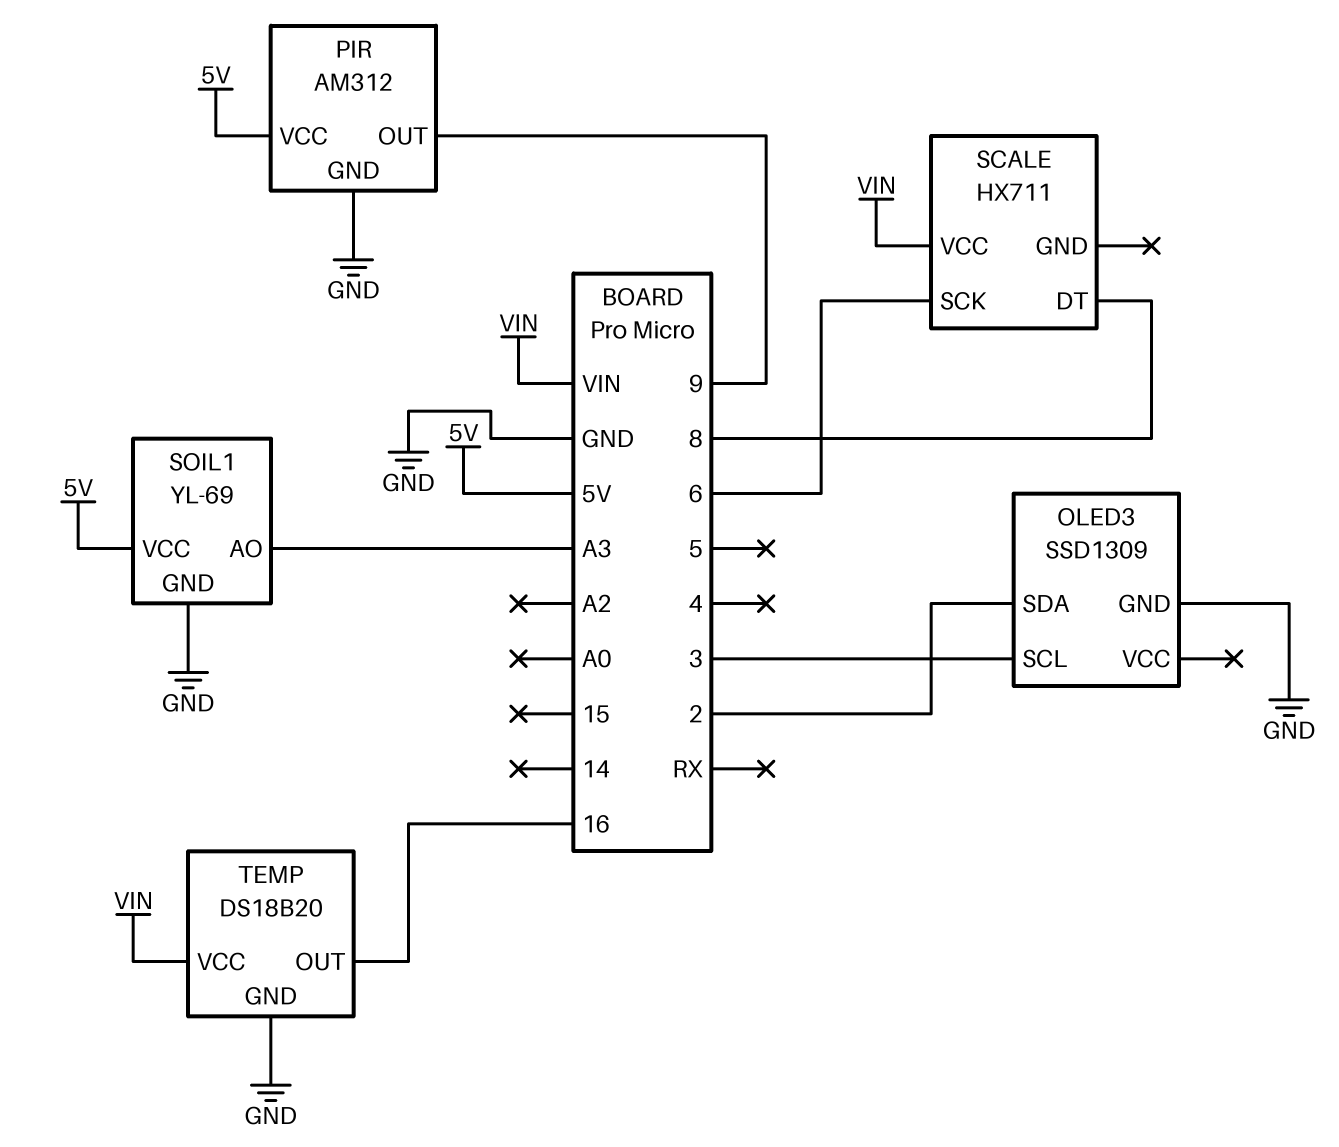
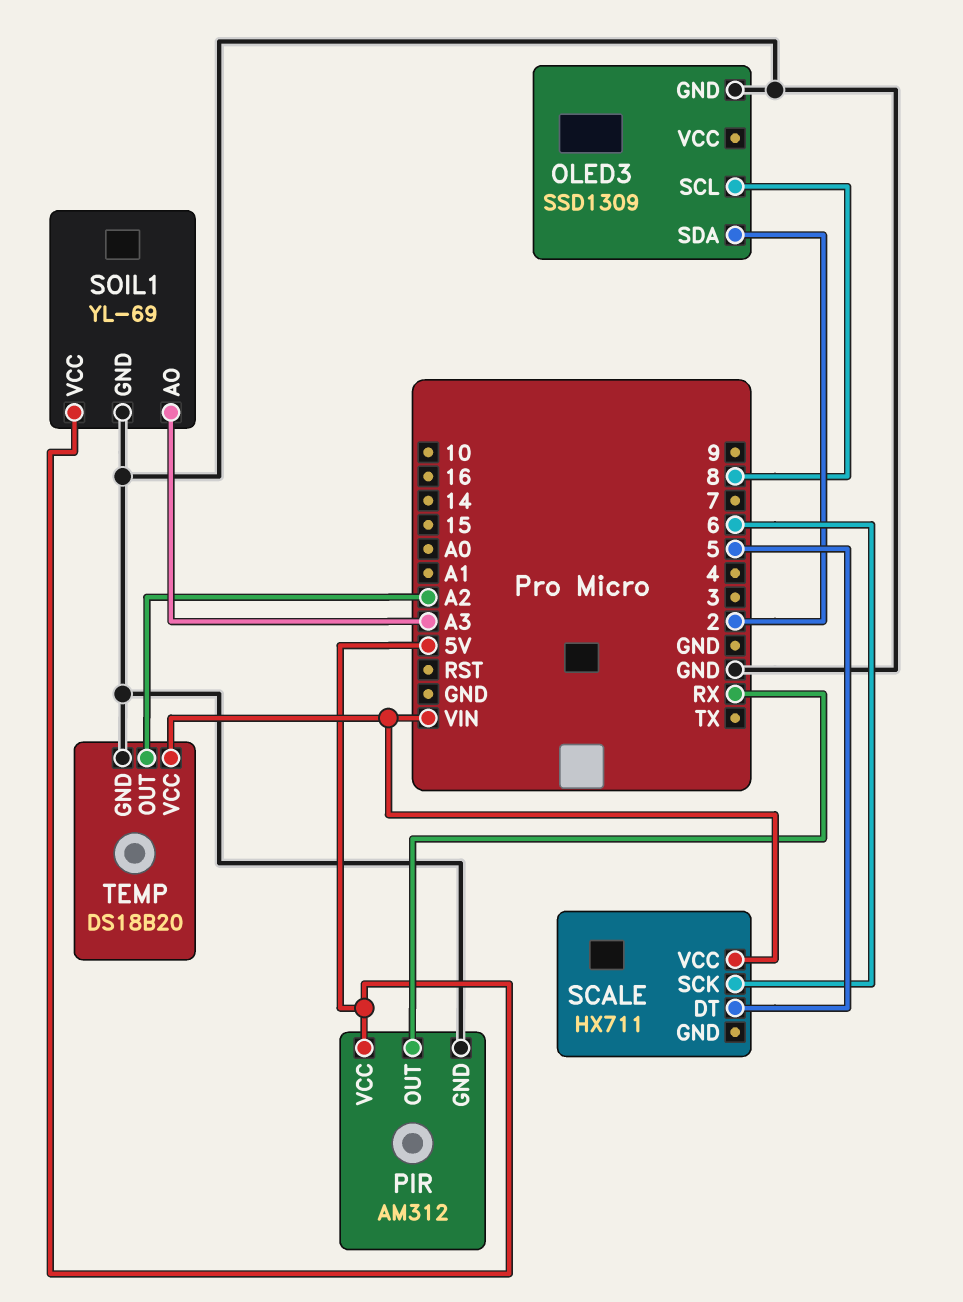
OLED3 pin SCL: 3 -> 8
PIR pin OUT: 9 -> RX
SCALE pin DT: 8 -> 5
TEMP pin OUT: 16 -> A2

